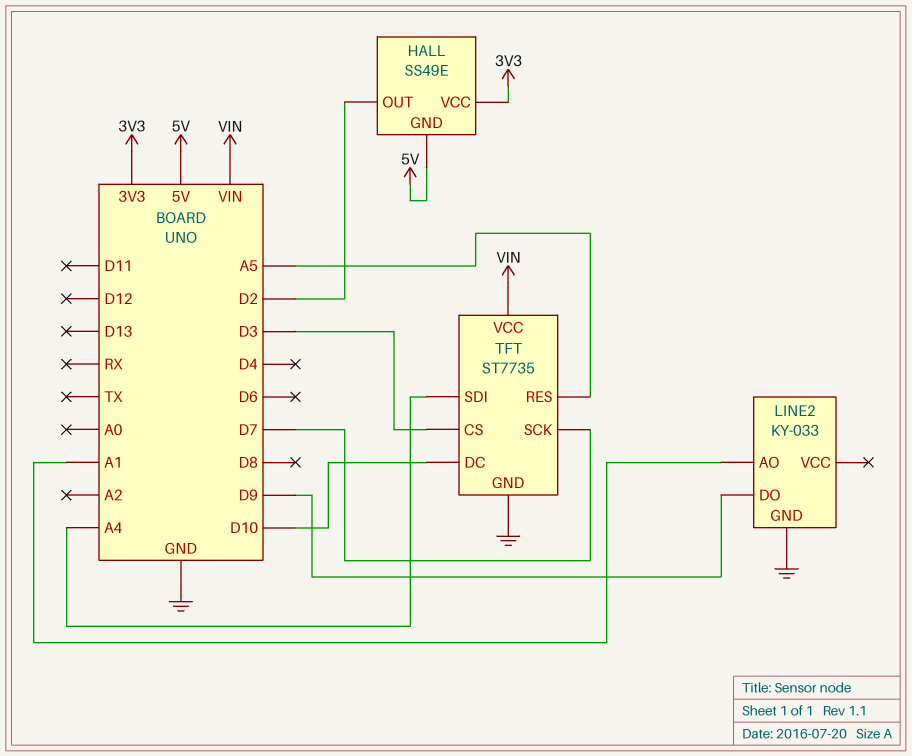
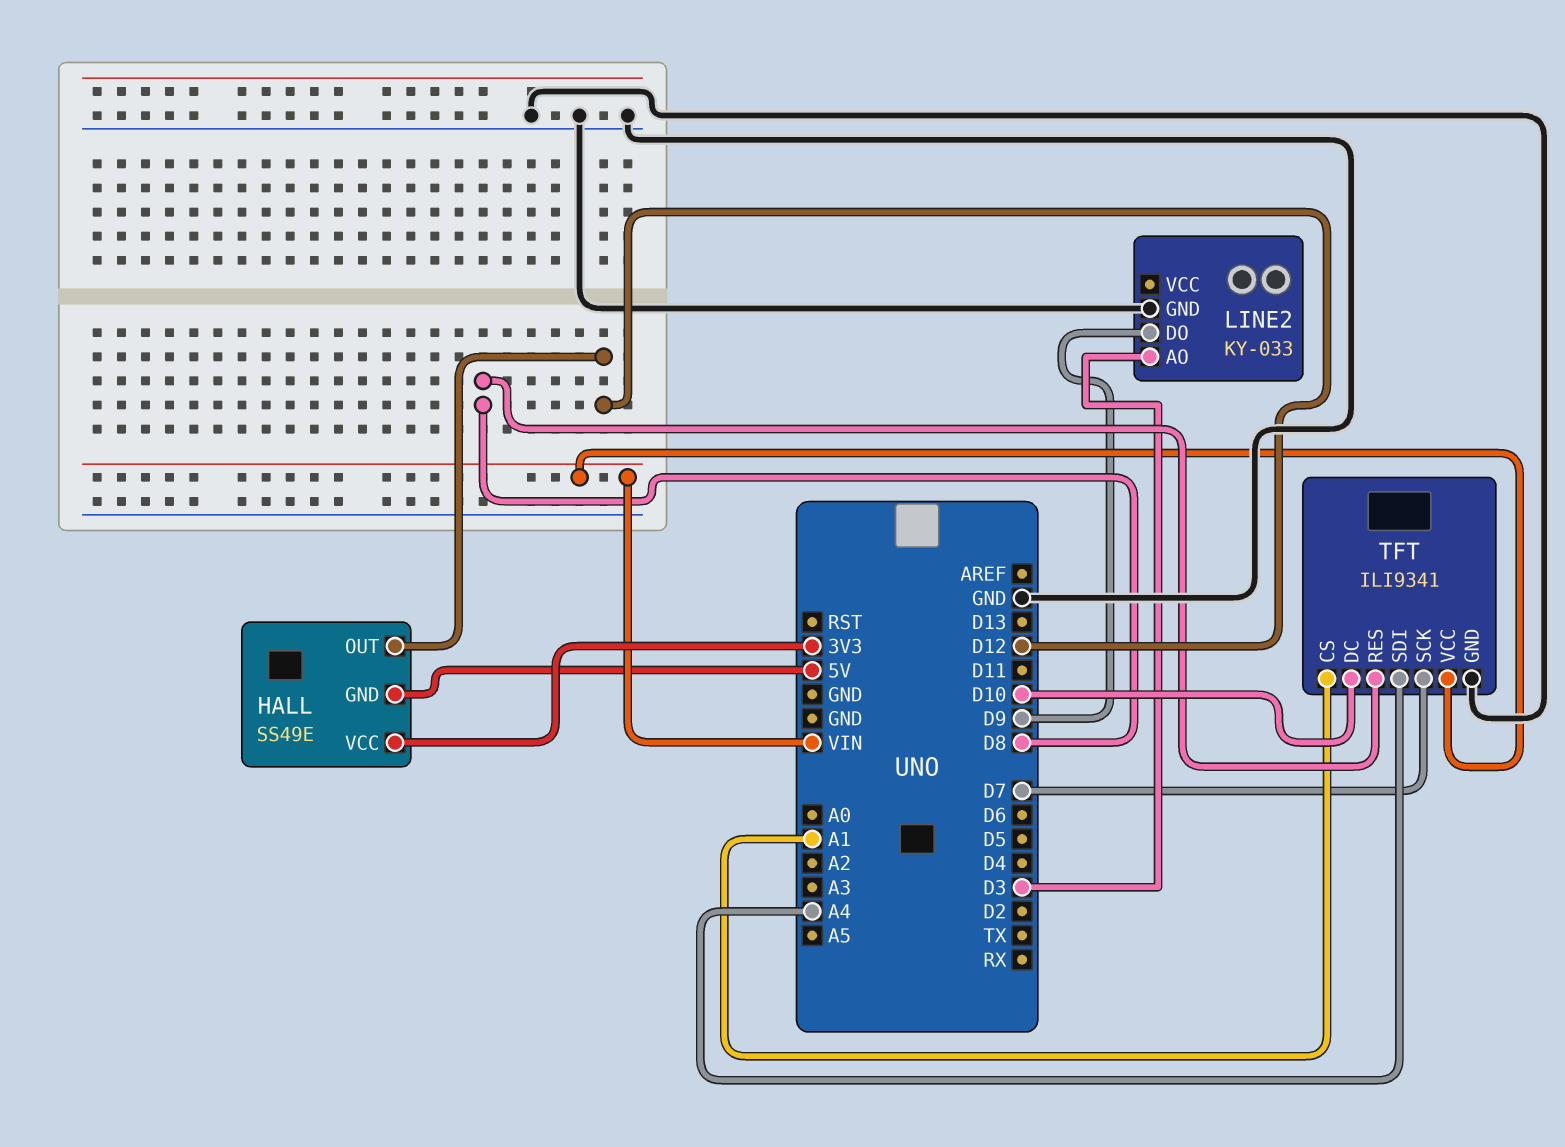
HALL pin OUT: D2 -> D12
LINE2 pin AO: A1 -> D3
TFT: ST7735 -> ILI9341
TFT pin CS: D3 -> A1
TFT pin RES: A5 -> D8

